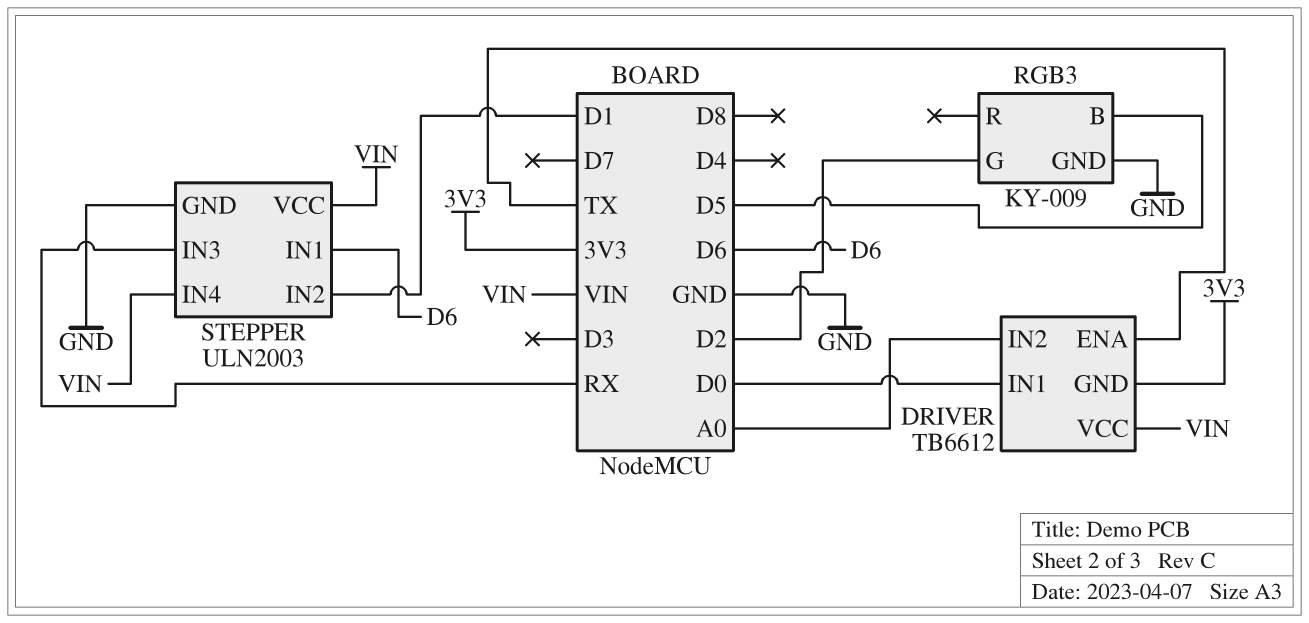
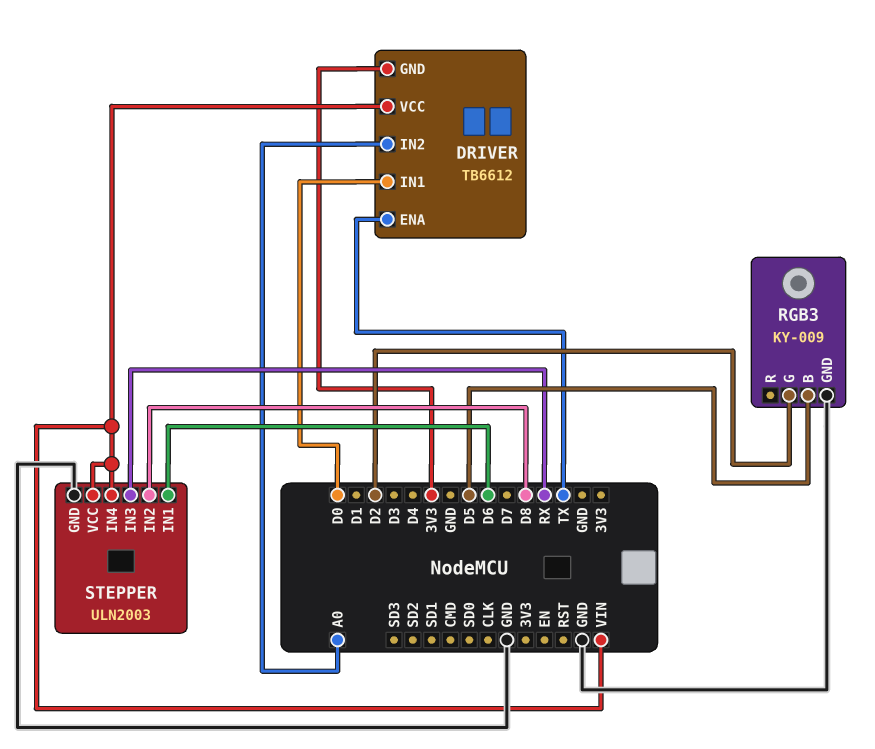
STEPPER pin IN2: D1 -> D8

